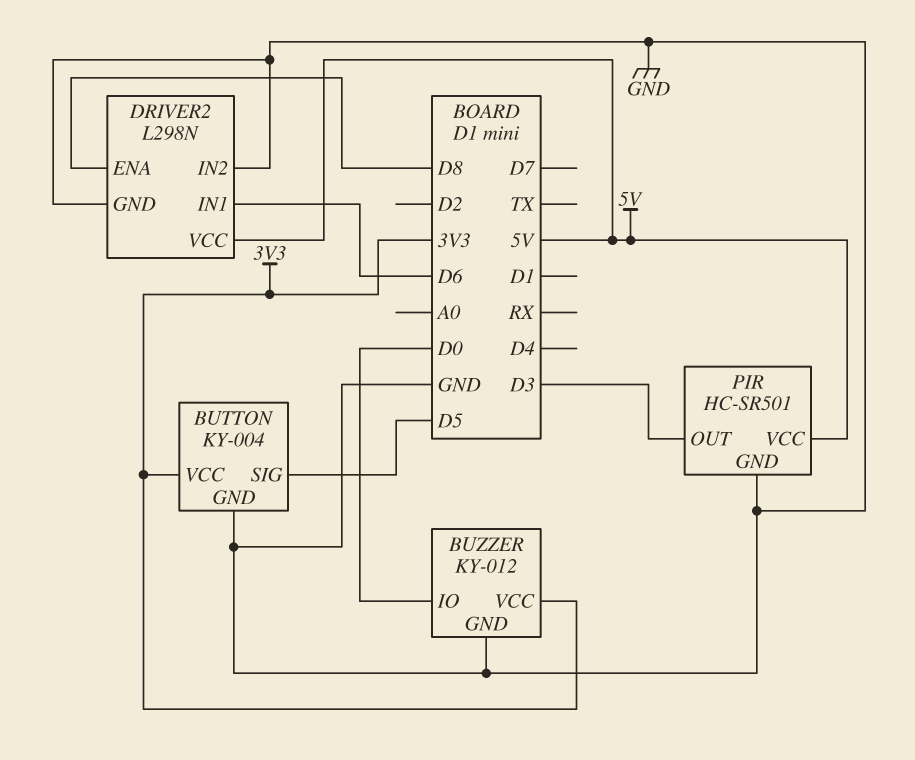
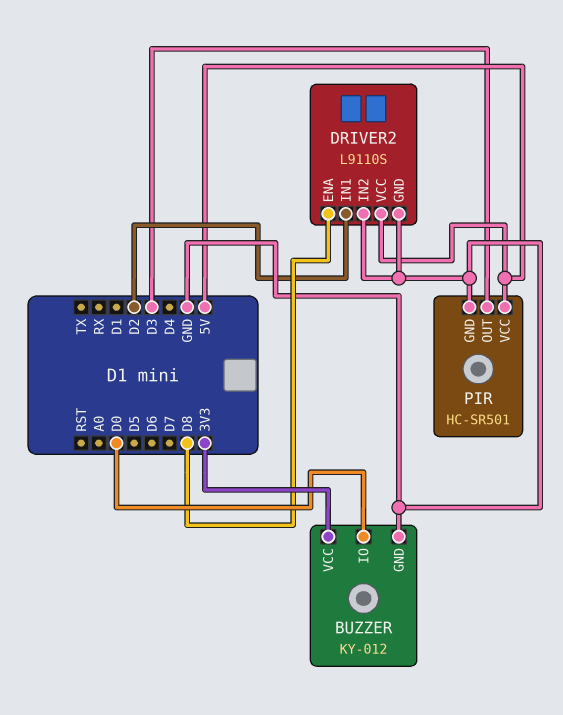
BUTTON: KY-004 -> none
BUTTON pin GND: GND -> none
BUTTON pin SIG: D5 -> none
BUTTON pin VCC: 3V3 -> none
DRIVER2: L298N -> L9110S
DRIVER2 pin IN1: D6 -> D2

